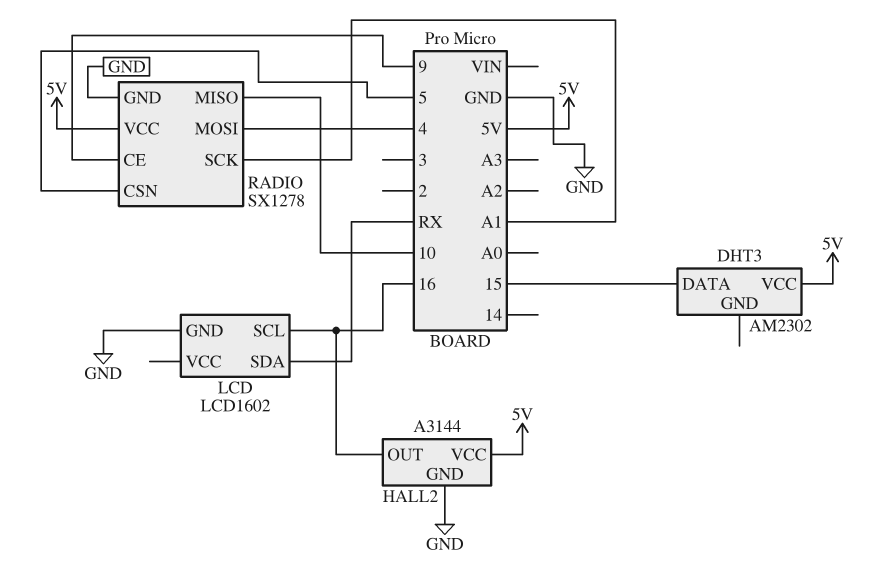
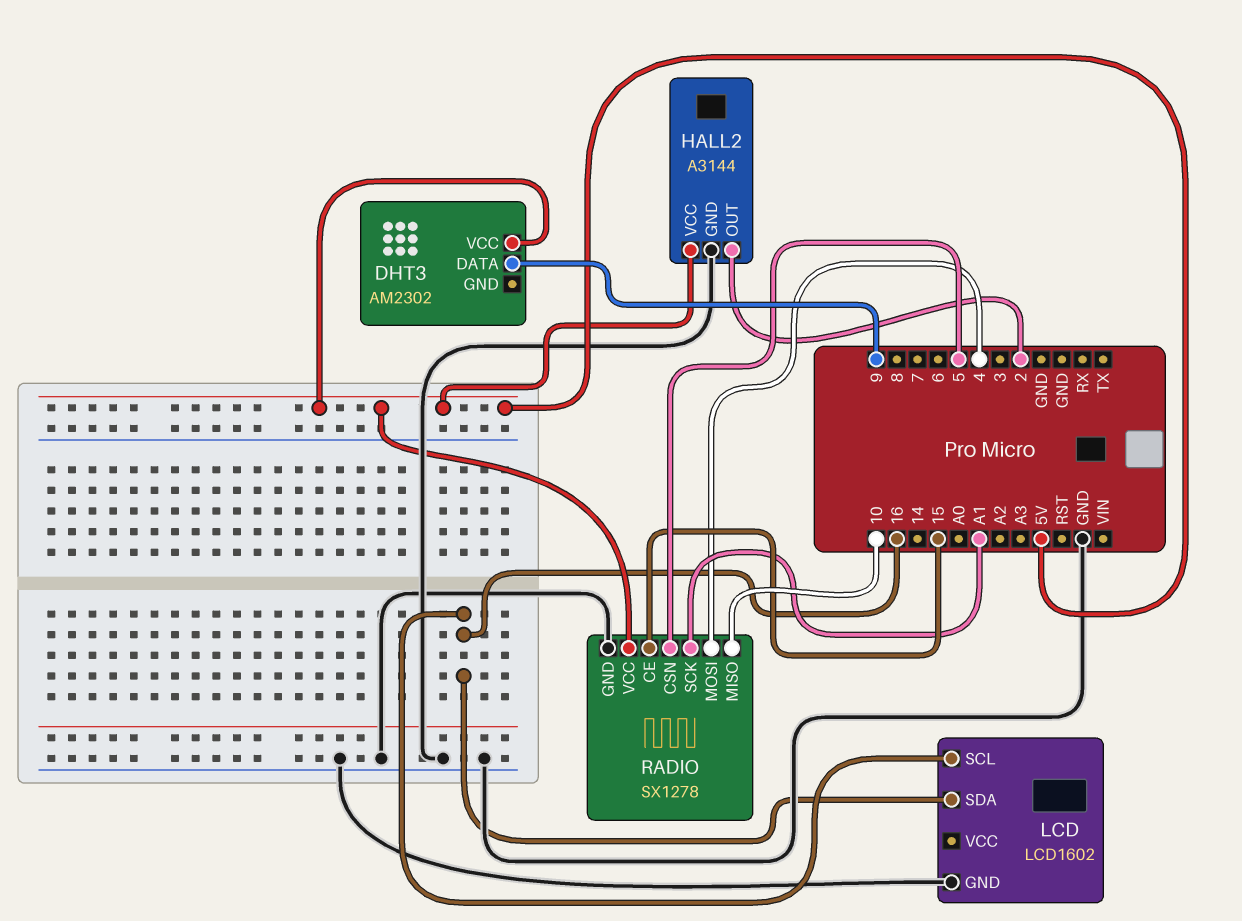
DHT3 pin DATA: 15 -> 9
HALL2 pin OUT: 16 -> 2
LCD pin SDA: RX -> 16
RADIO pin CE: 9 -> 15

